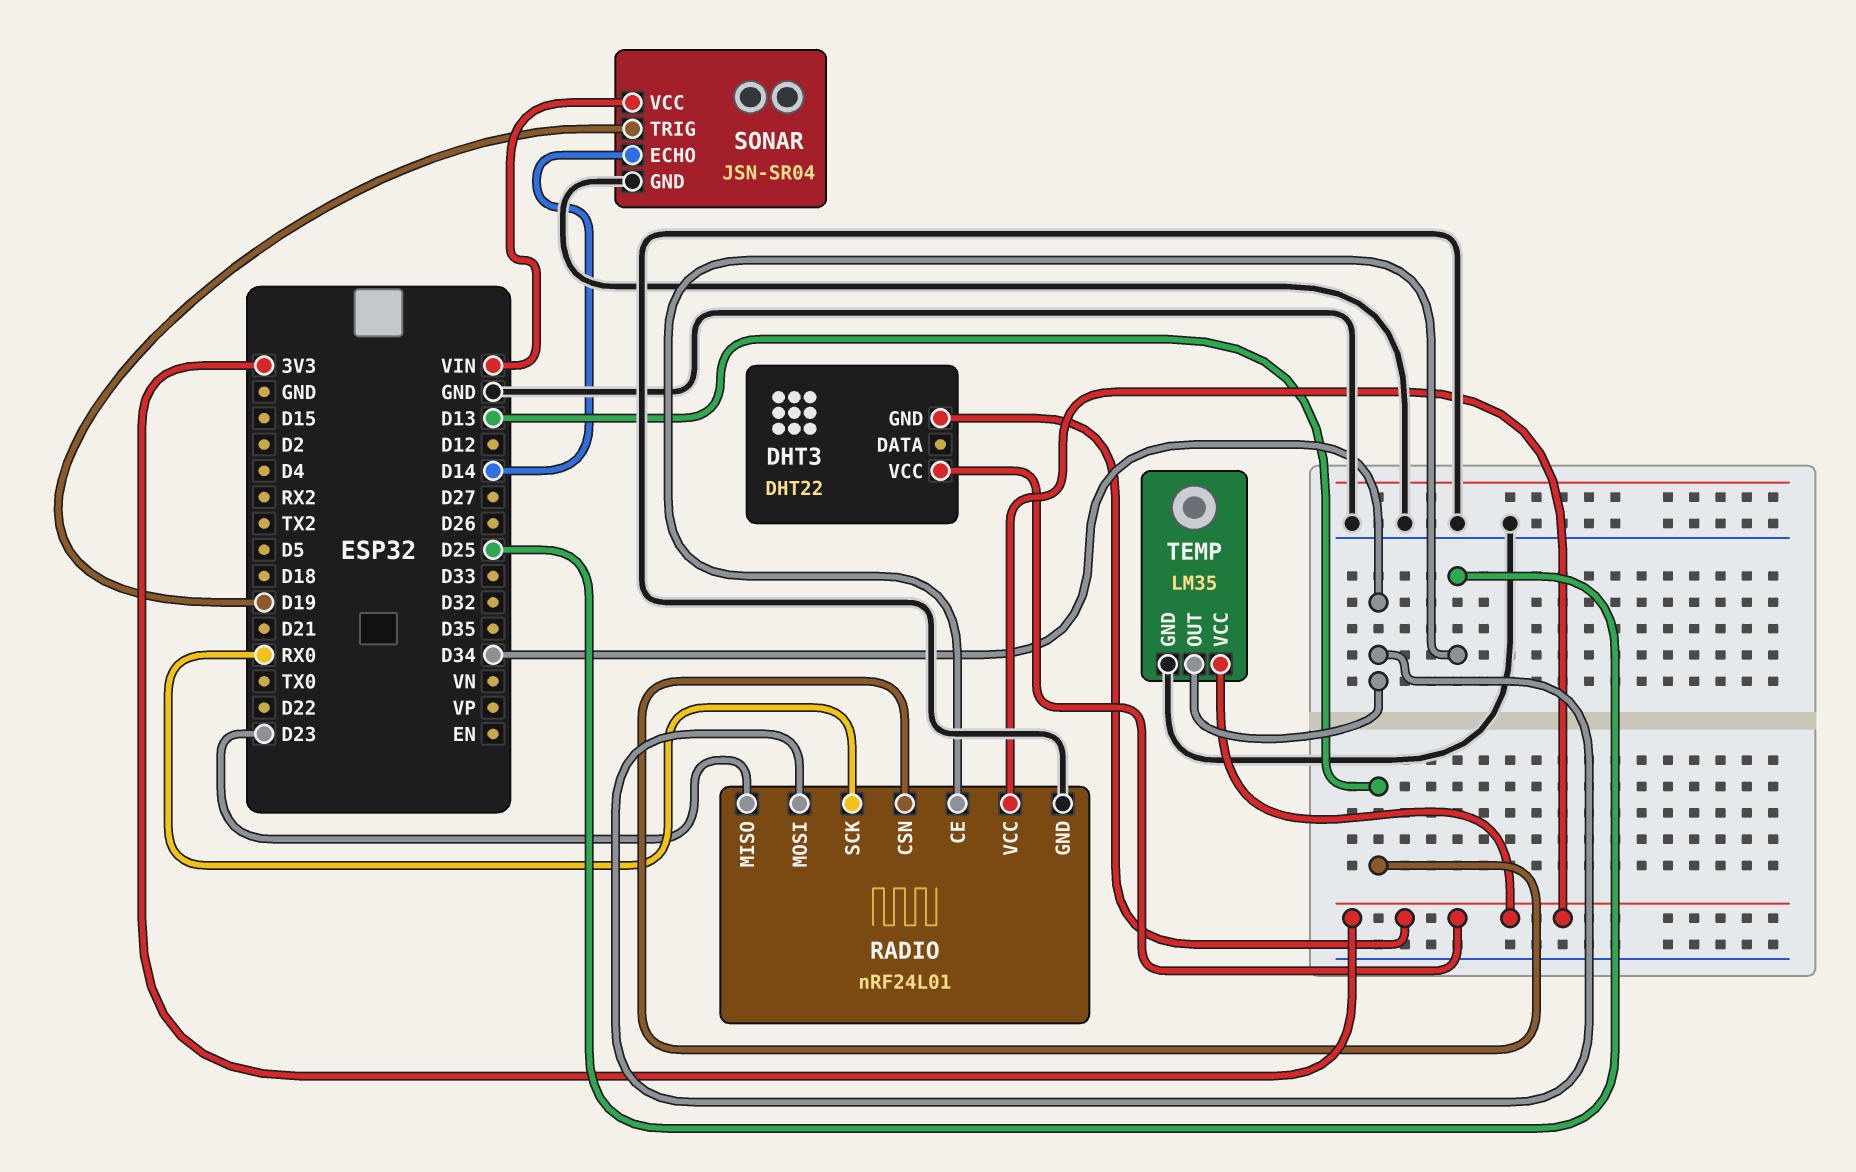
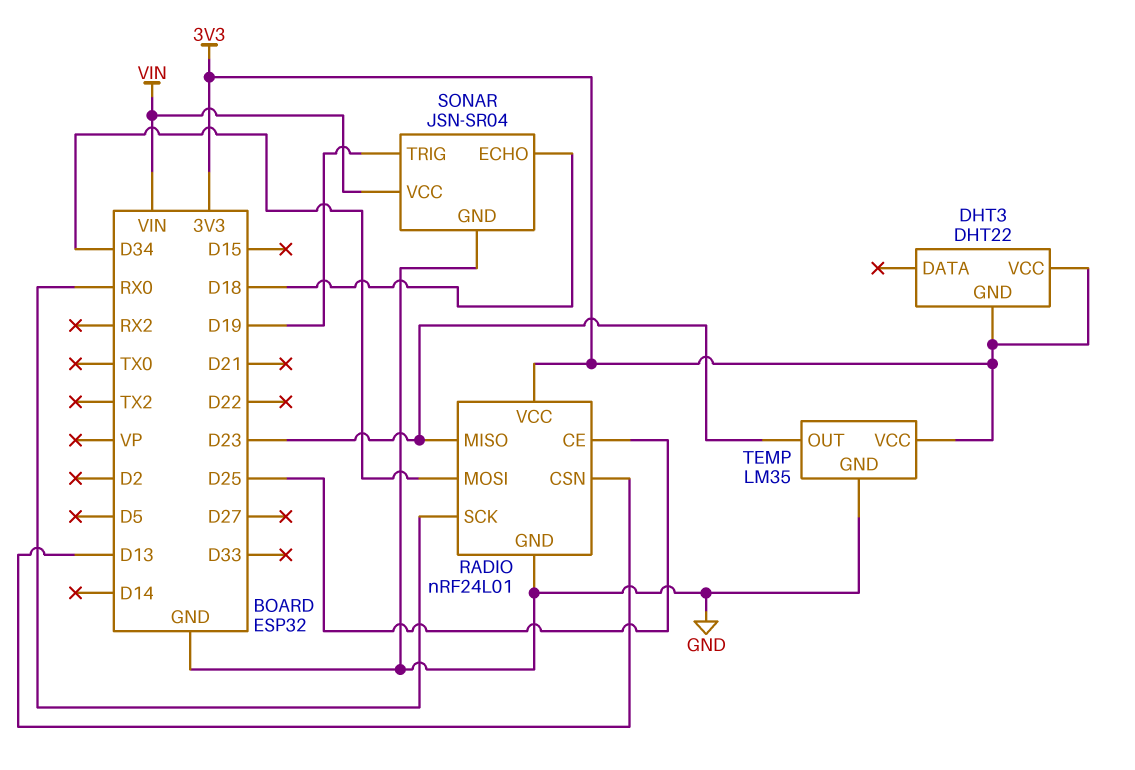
SONAR pin ECHO: D14 -> D18
TEMP pin OUT: D34 -> D23

